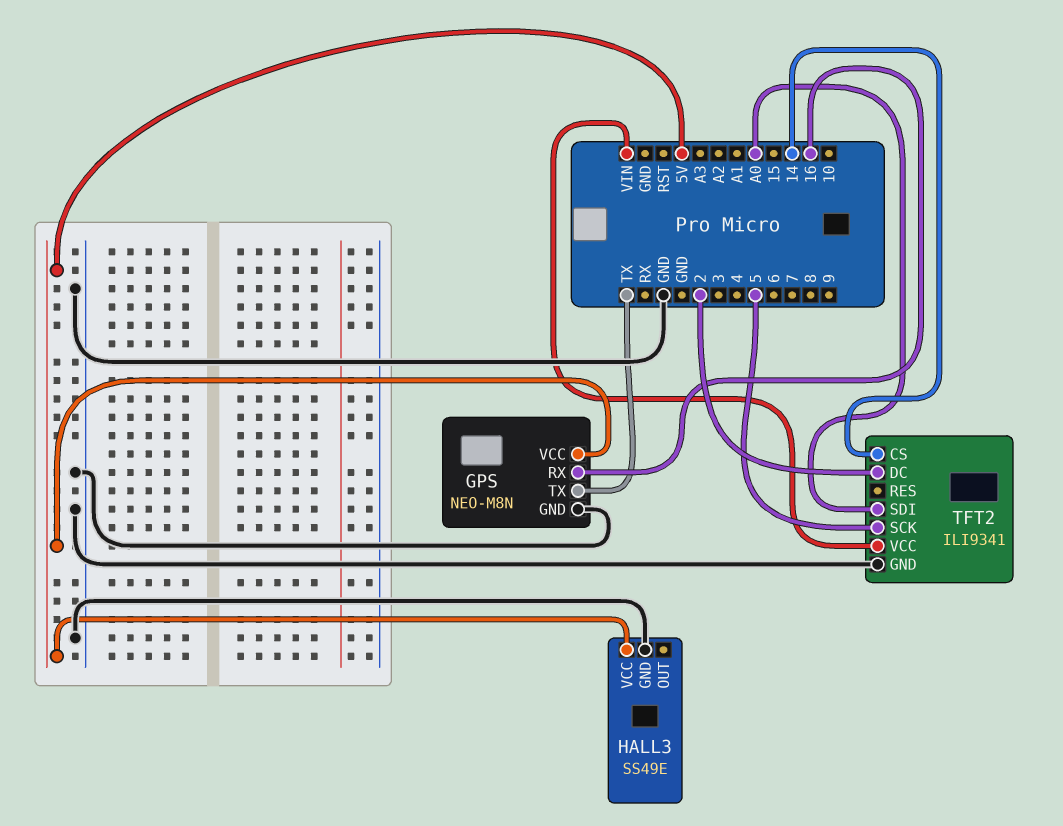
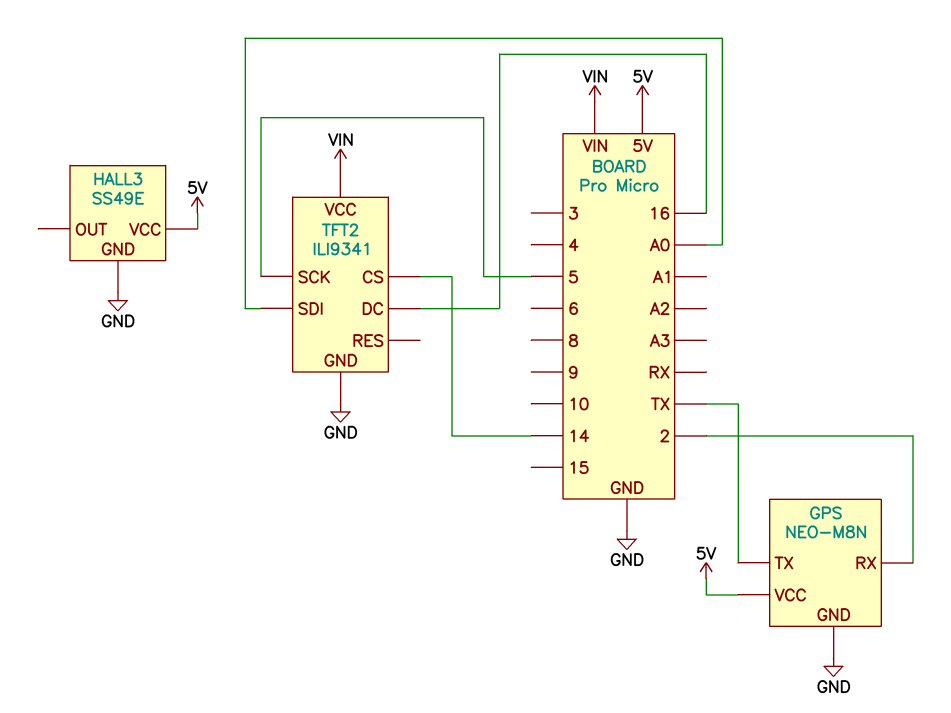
GPS pin RX: 16 -> 2
TFT2 pin DC: 2 -> 16

